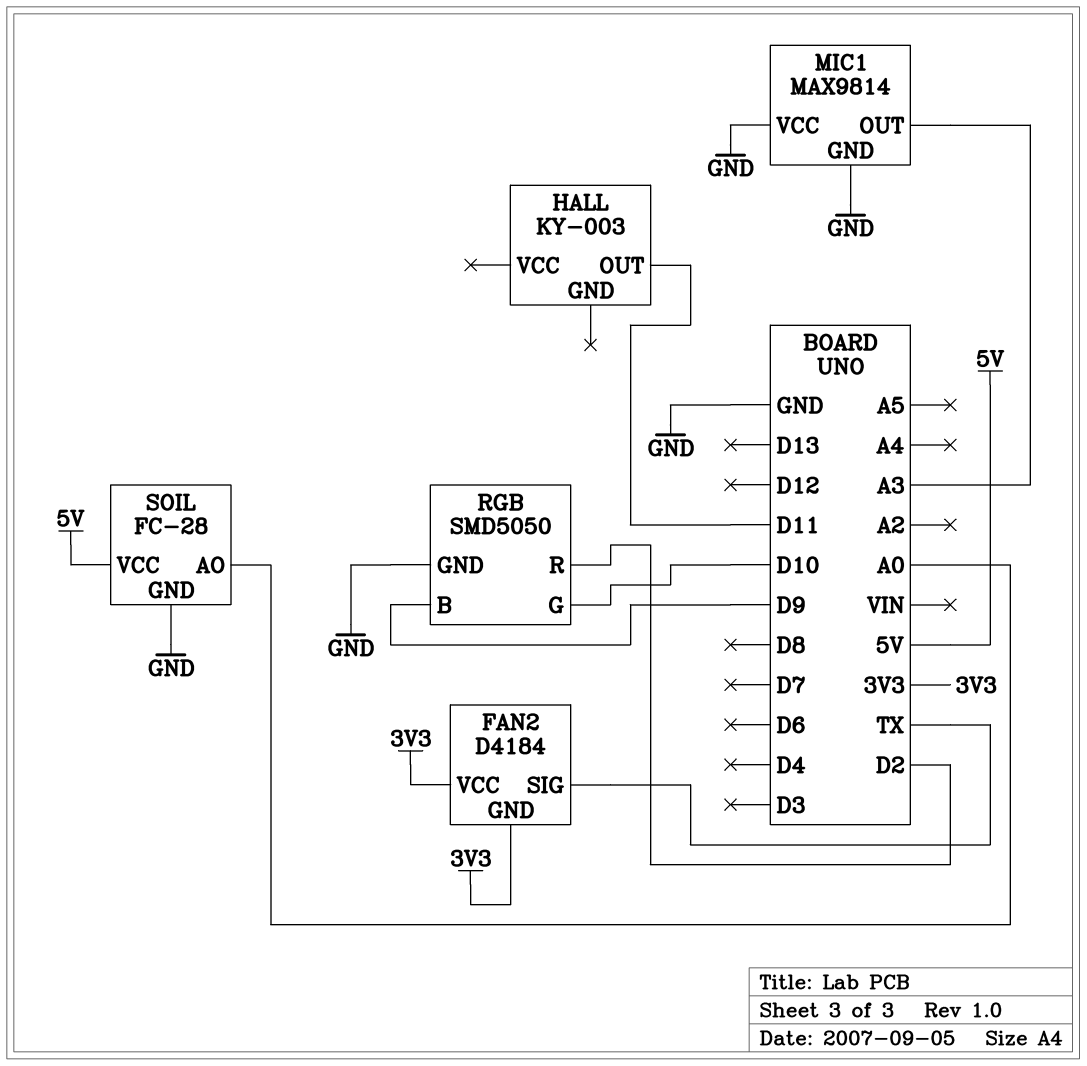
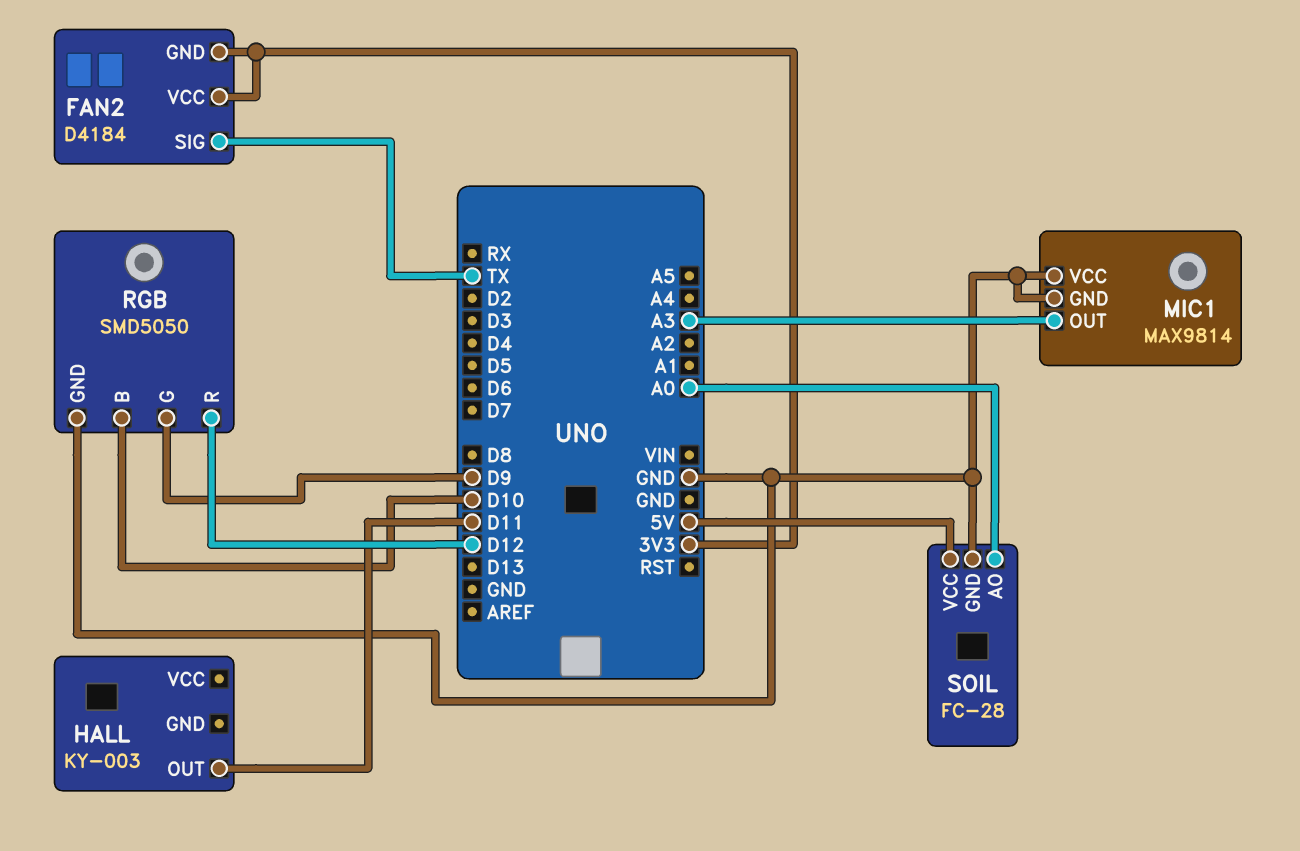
RGB pin B: D9 -> D10
RGB pin G: D10 -> D9
RGB pin R: D2 -> D12

